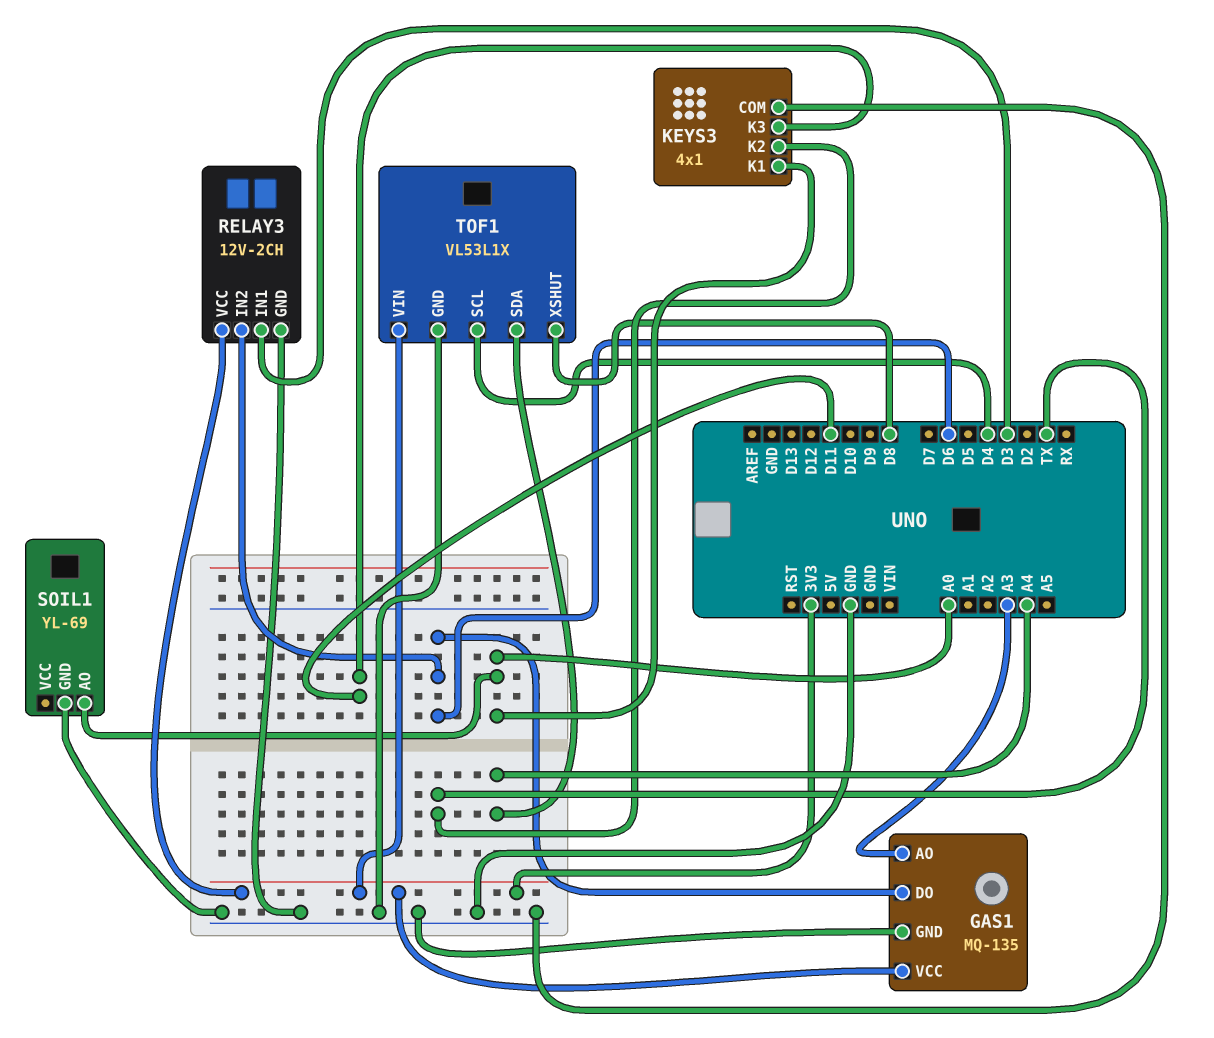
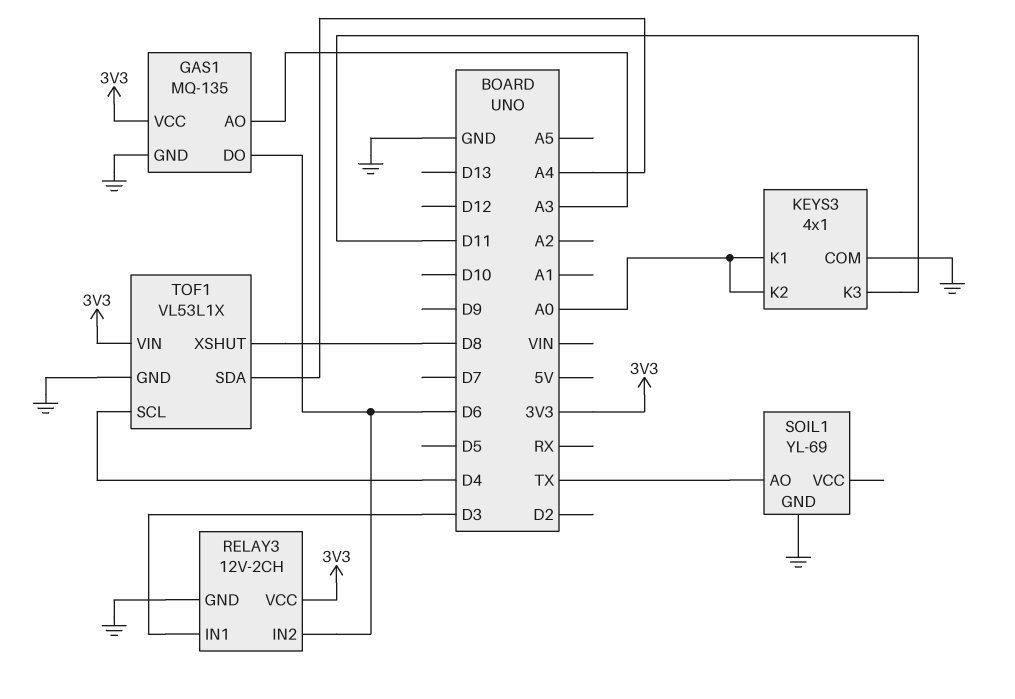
KEYS3 pin K2: TX -> A0
SOIL1 pin AO: A0 -> TX

